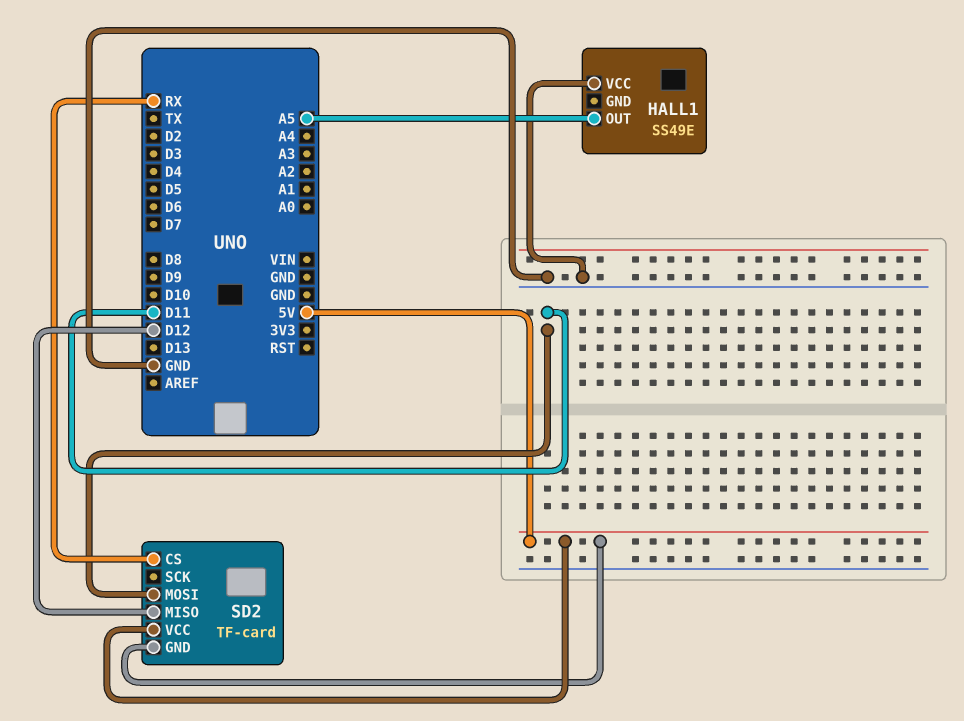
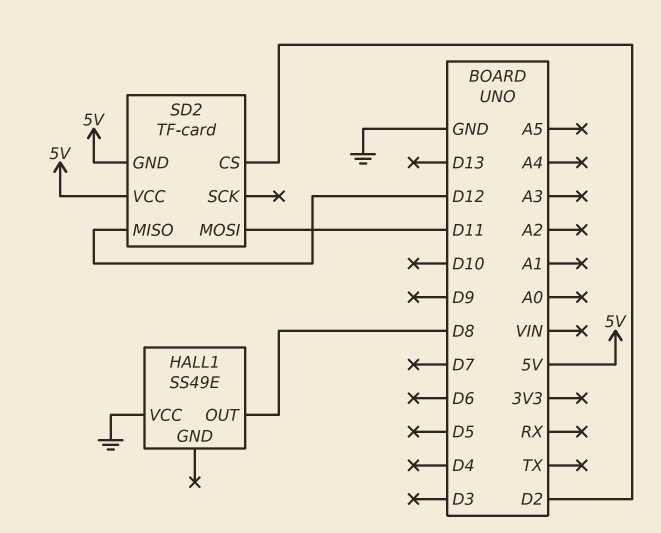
HALL1 pin OUT: A5 -> D8
SD2 pin CS: RX -> D2

